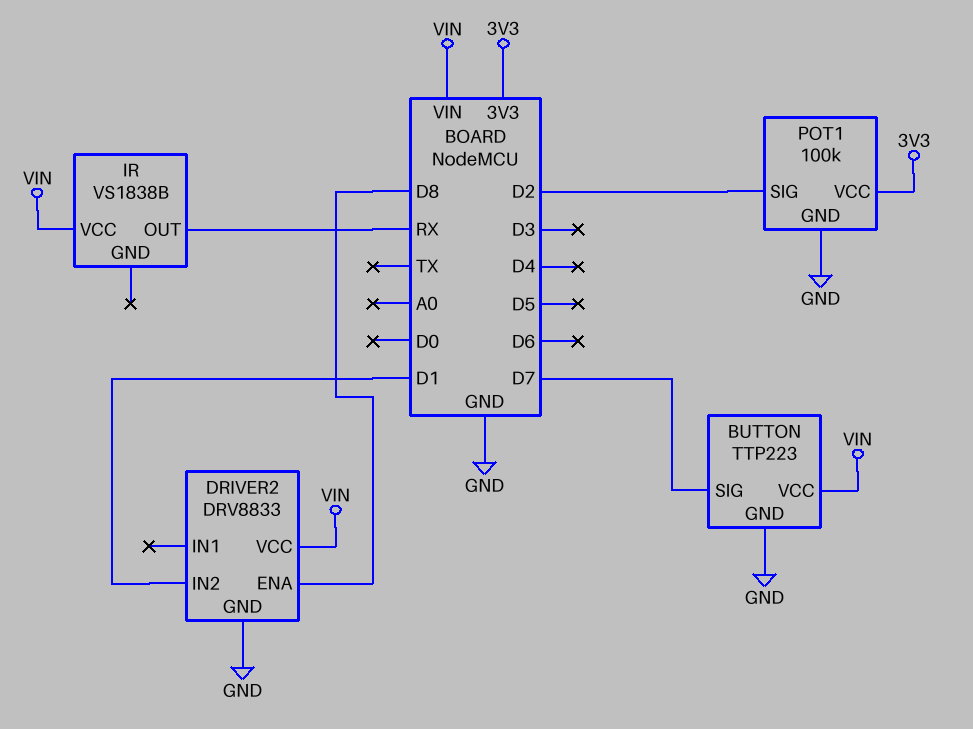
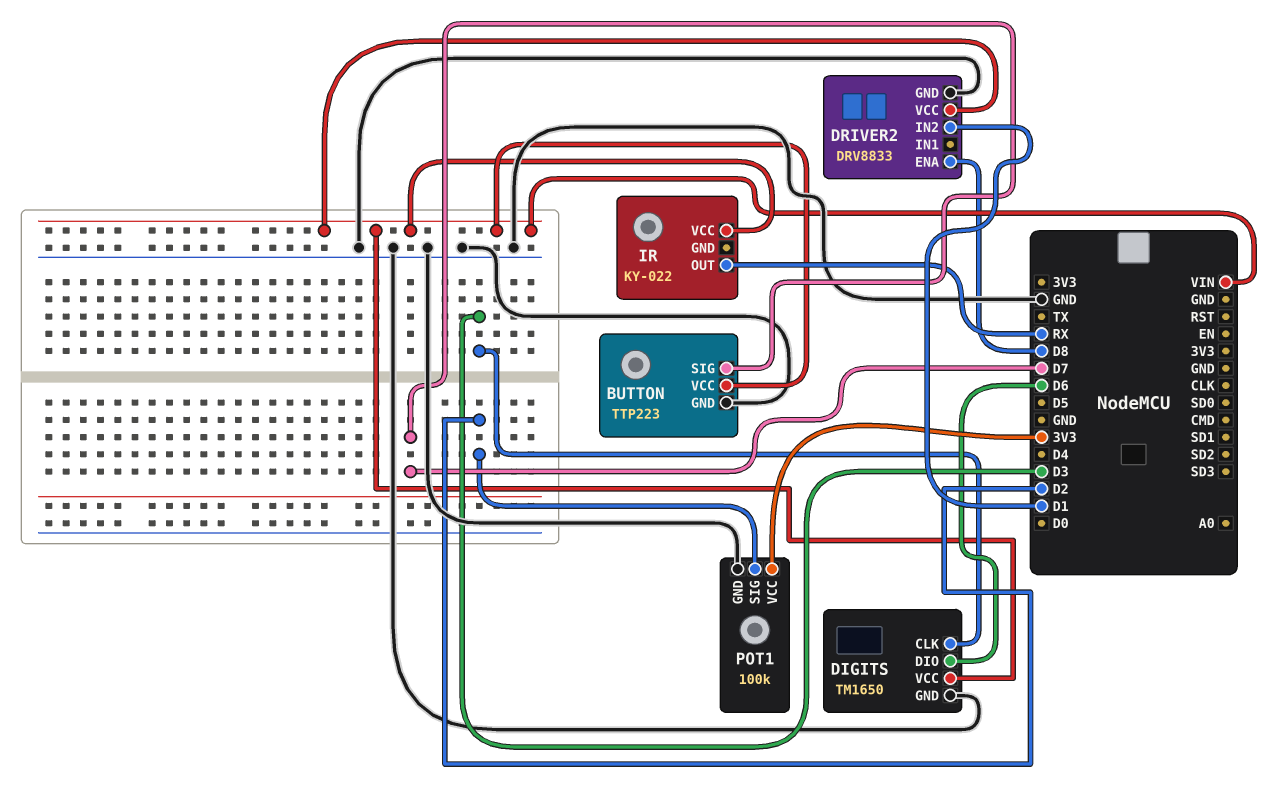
DIGITS: none -> TM1650
DIGITS pin CLK: none -> D3
DIGITS pin DIO: none -> D6
DIGITS pin GND: none -> GND
DIGITS pin VCC: none -> VIN
IR: VS1838B -> KY-022

